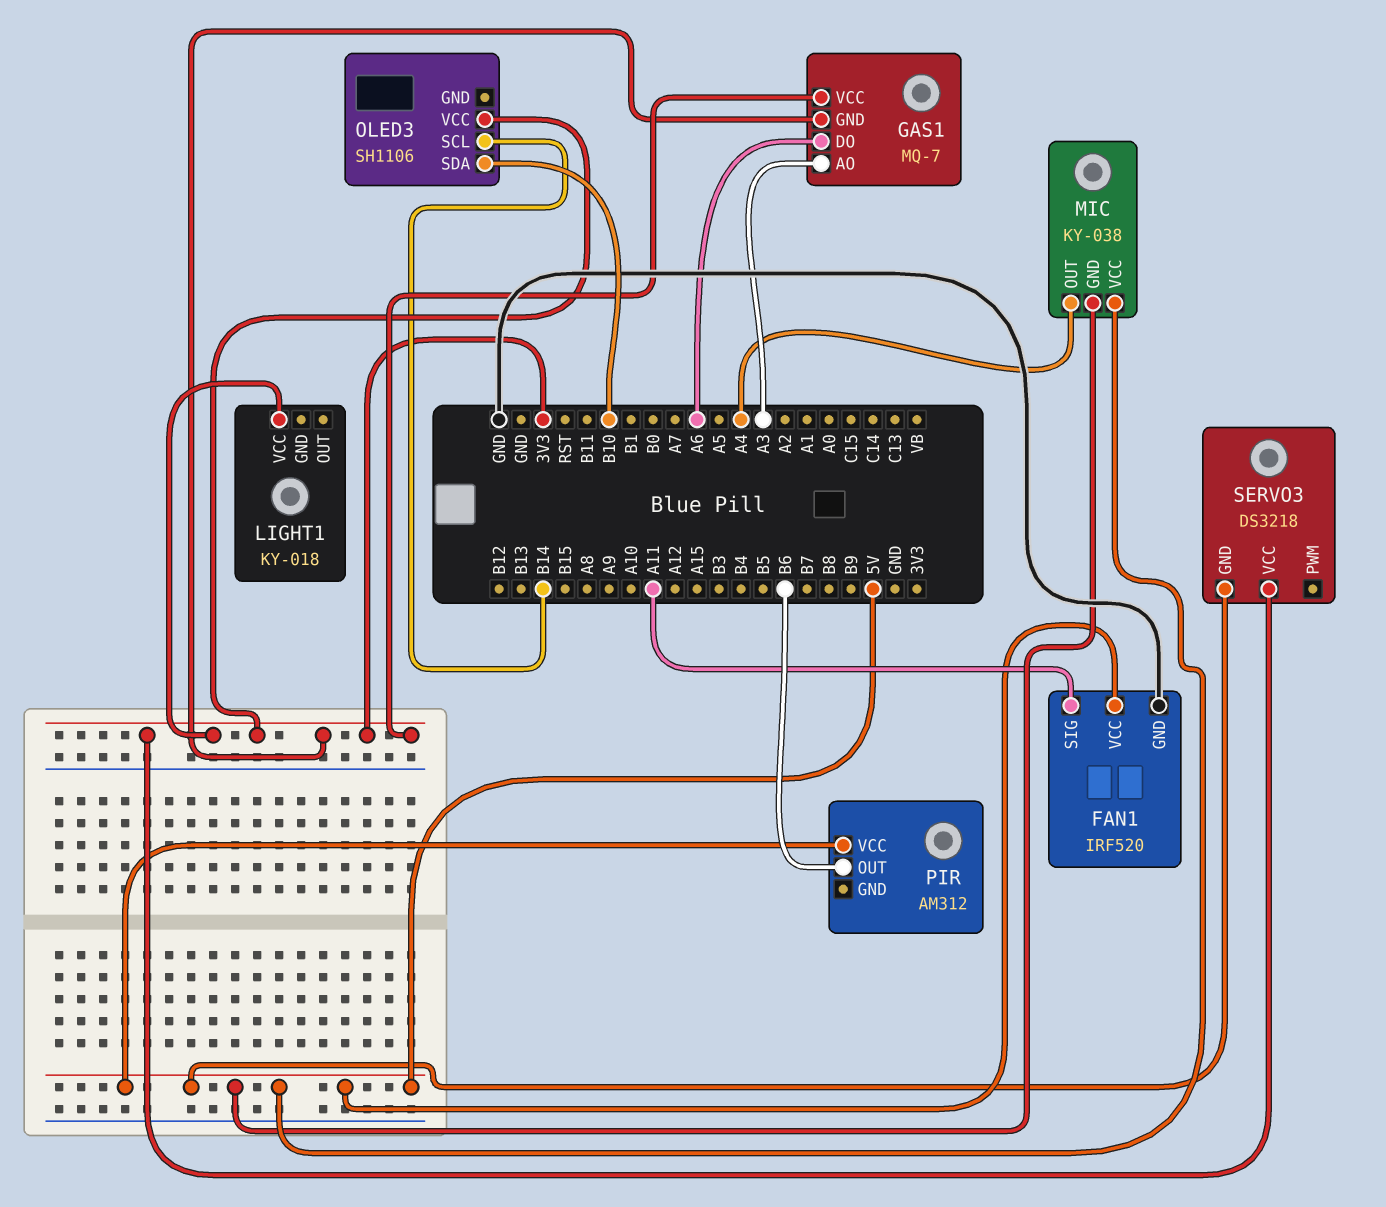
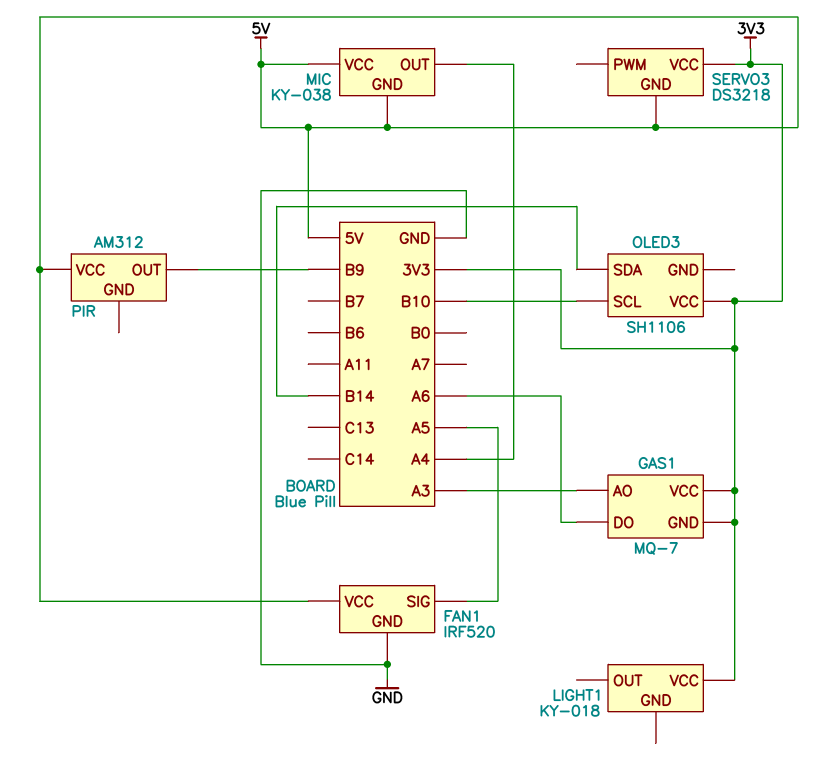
FAN1 pin SIG: A11 -> A5
OLED3 pin SCL: B14 -> B10
OLED3 pin SDA: B10 -> B14
PIR pin OUT: B6 -> B9

